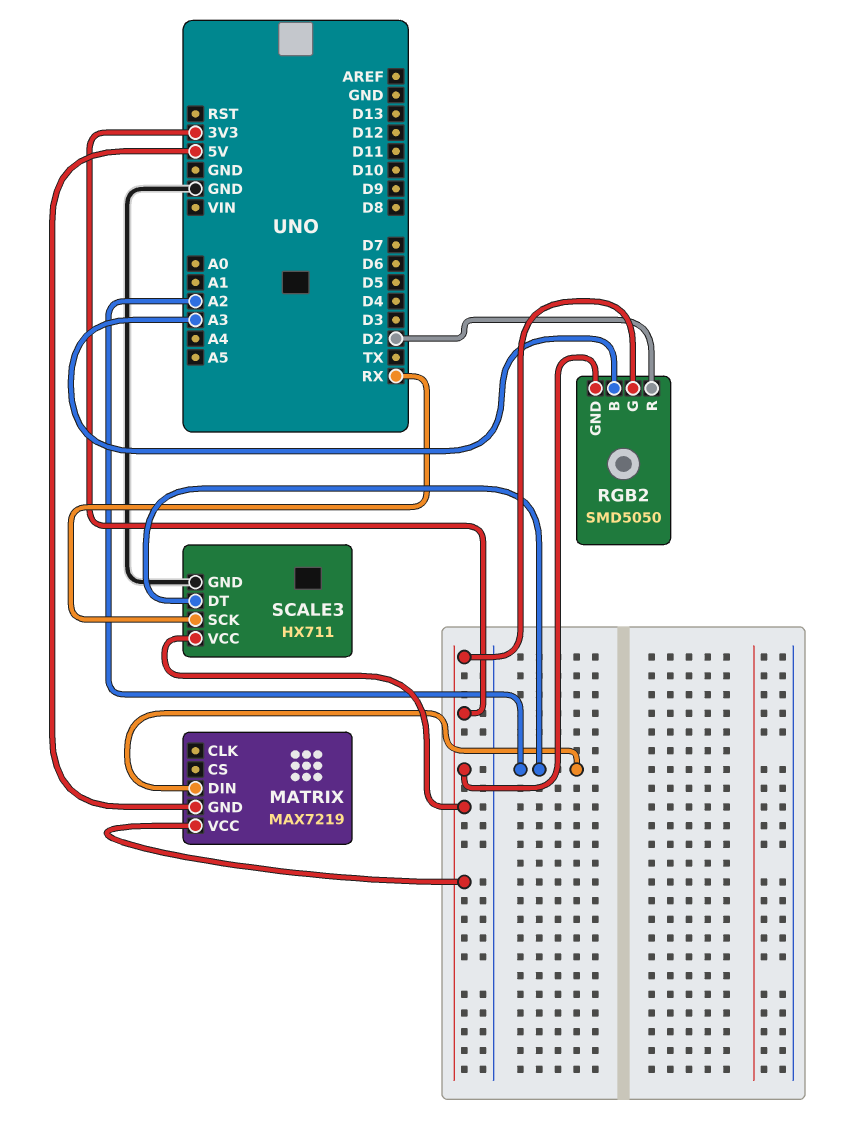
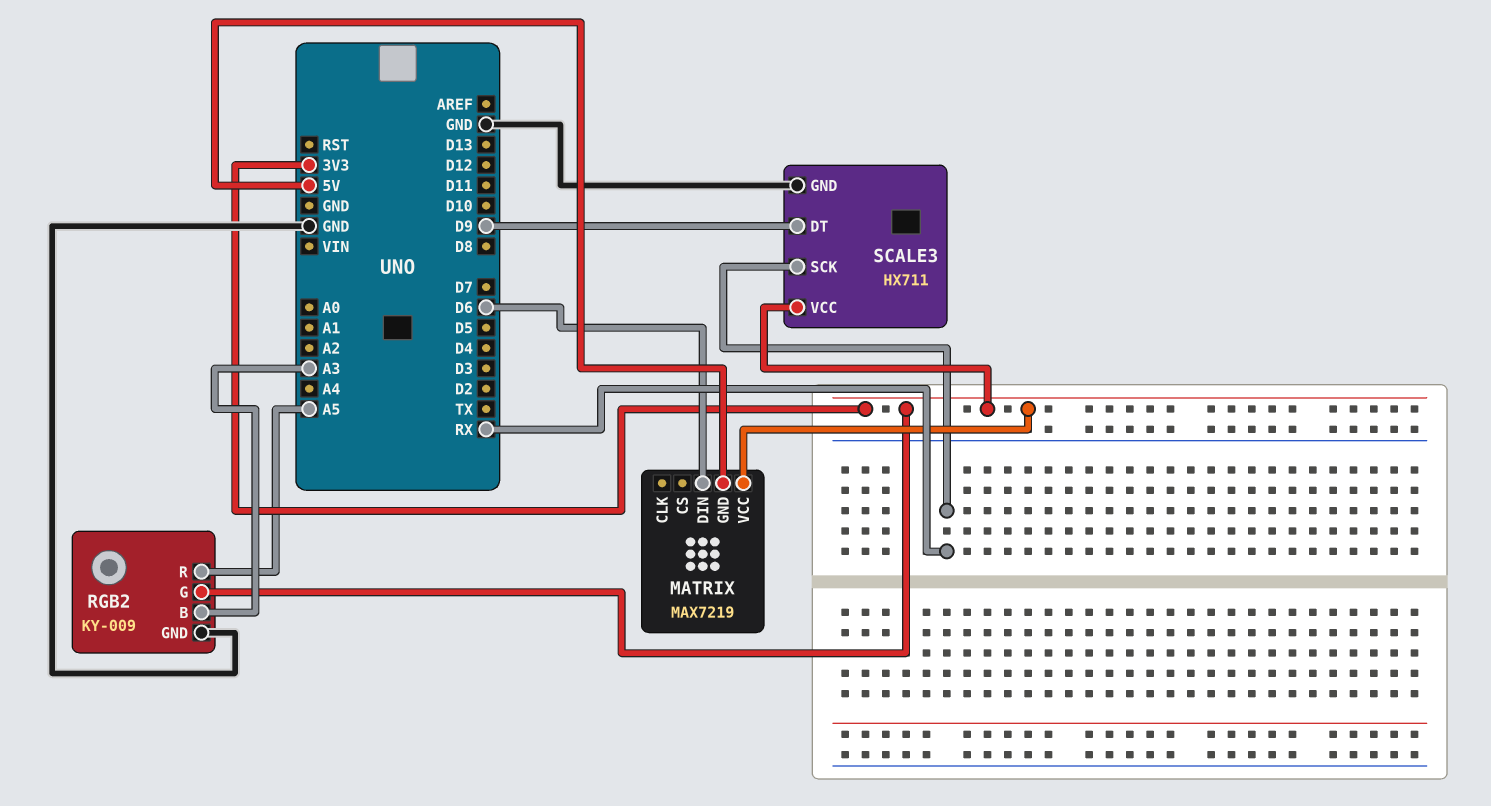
MATRIX pin DIN: A2 -> D6
RGB2: SMD5050 -> KY-009
RGB2 pin GND: 3V3 -> GND
RGB2 pin R: D2 -> A5
SCALE3 pin DT: A2 -> D9

